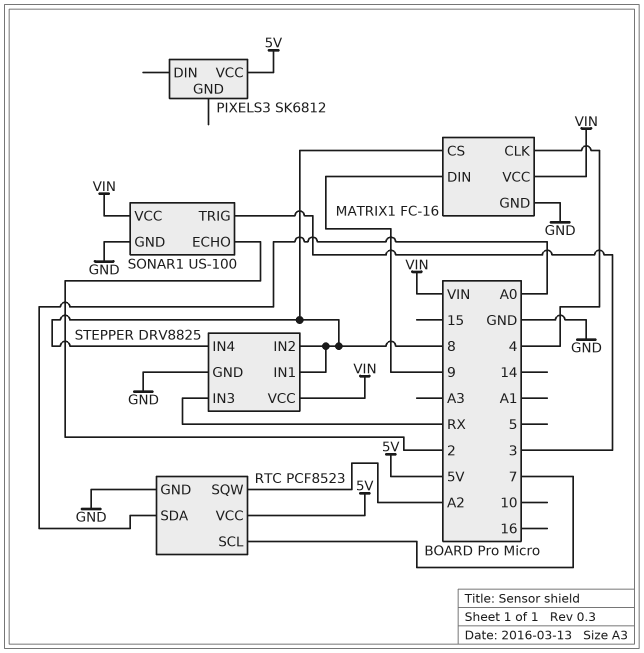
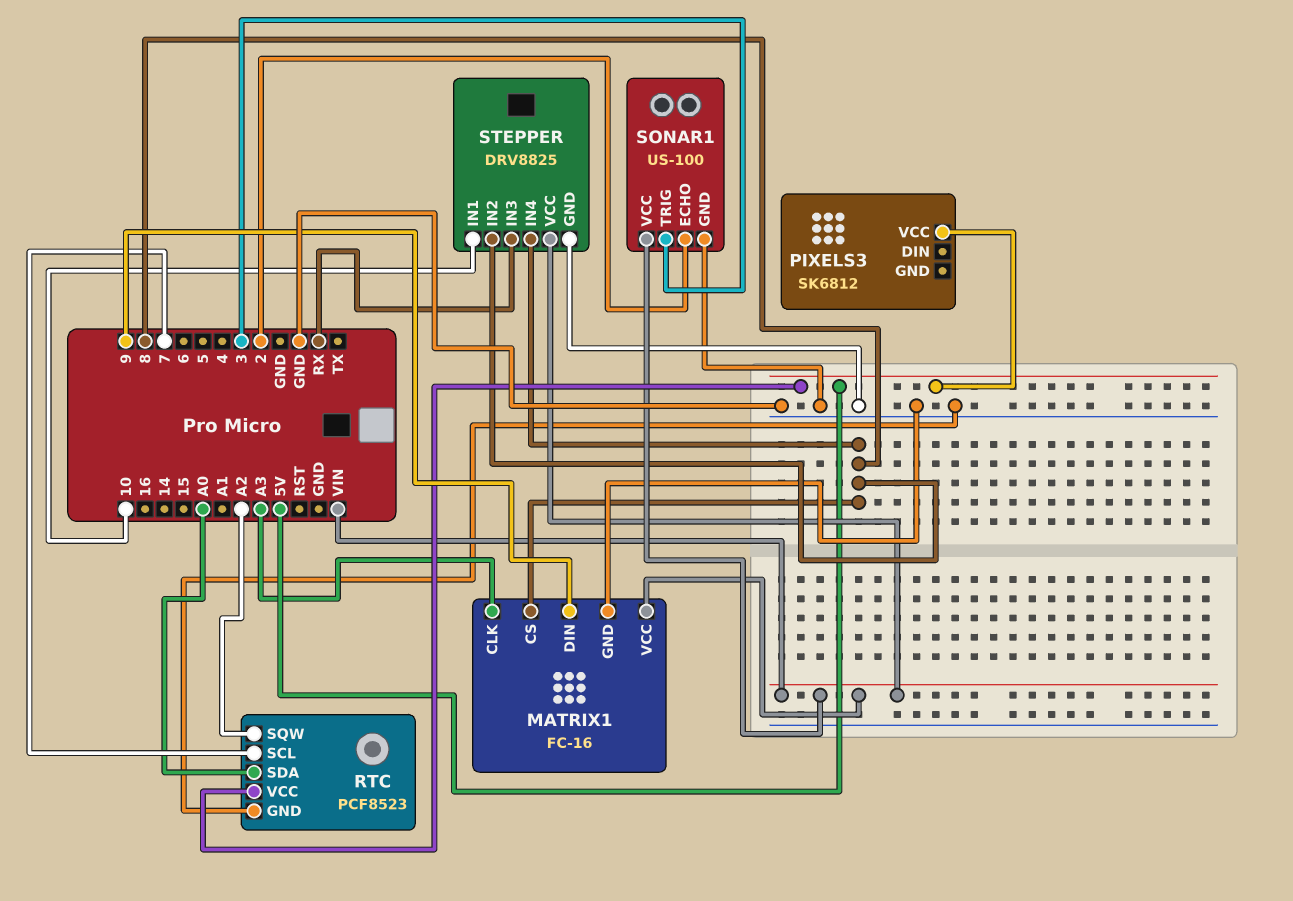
MATRIX1 pin CLK: 4 -> A3
STEPPER pin IN1: 8 -> 10

